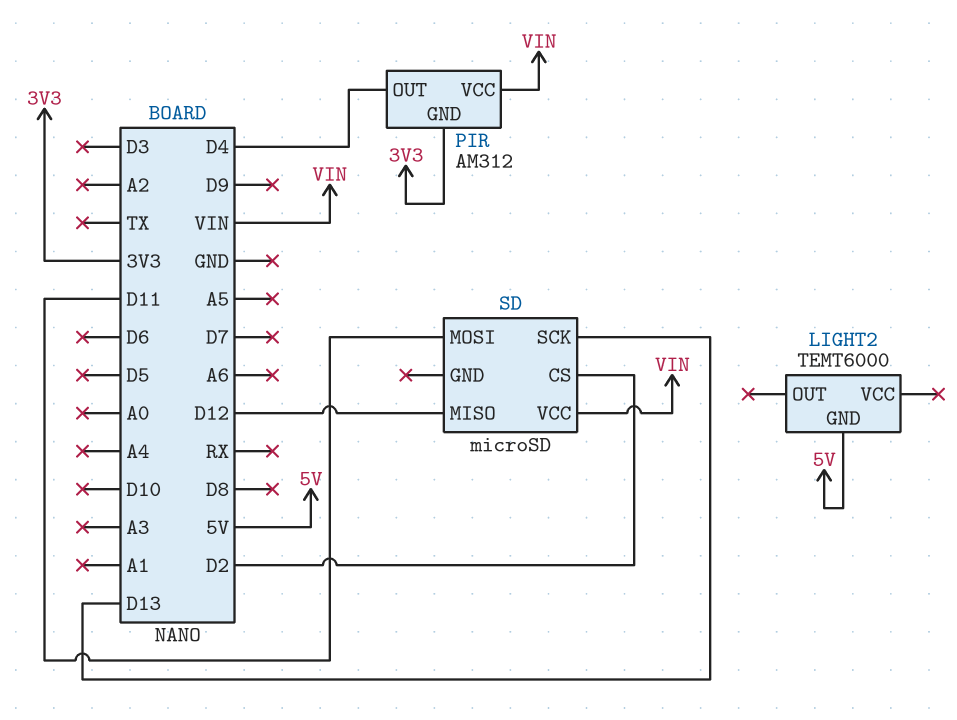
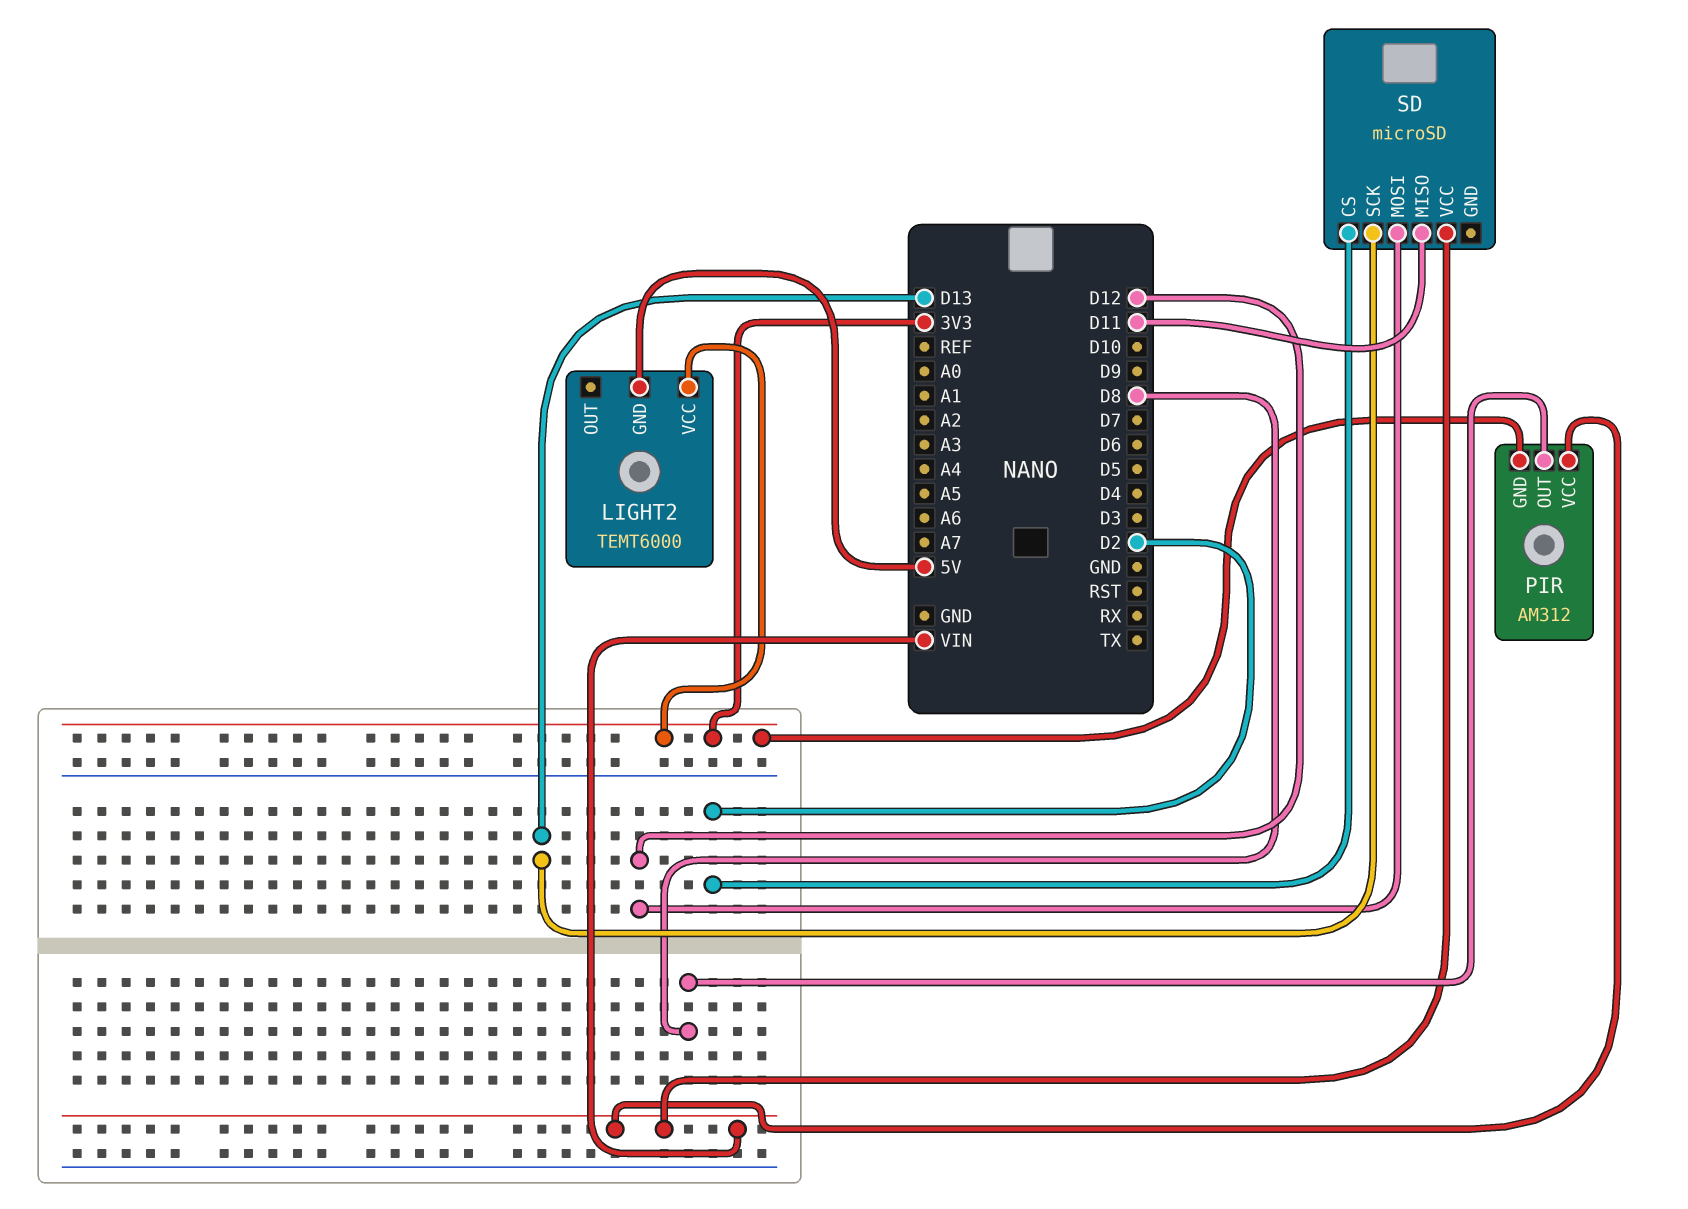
LIGHT2 pin VCC: none -> 3V3
PIR pin OUT: D4 -> D8
SD pin MISO: D12 -> D11
SD pin MOSI: D11 -> D12

